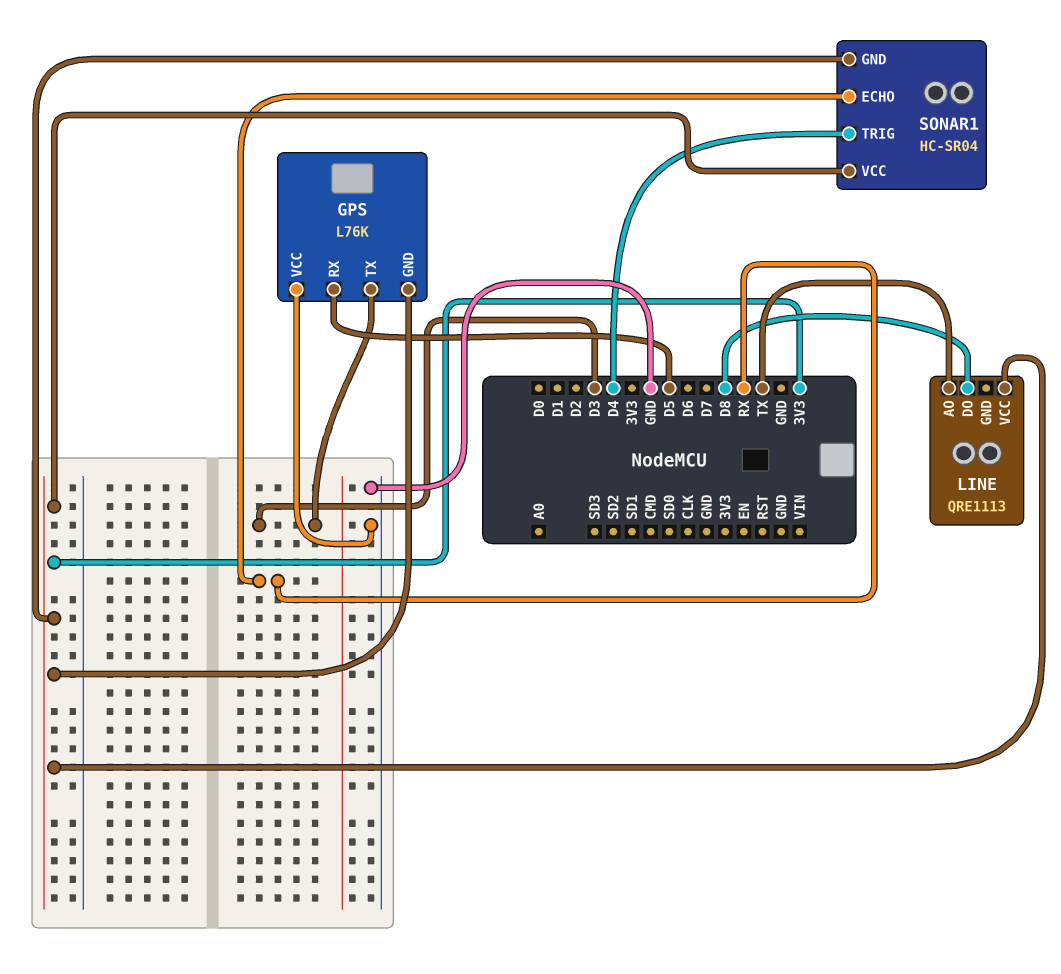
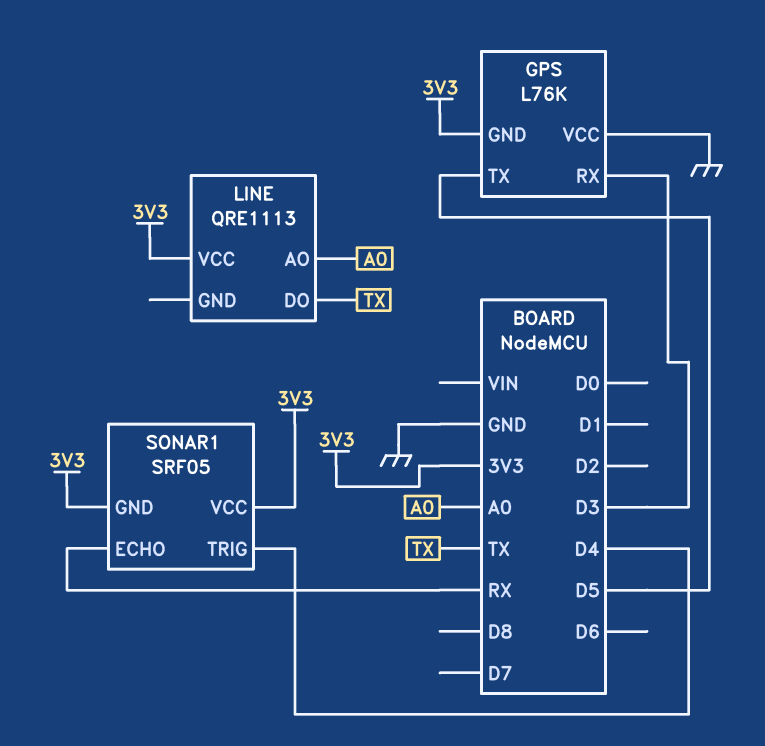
GPS pin RX: D5 -> D3
GPS pin TX: D3 -> D5
LINE pin AO: TX -> A0
LINE pin DO: D8 -> TX
SONAR1: HC-SR04 -> SRF05

